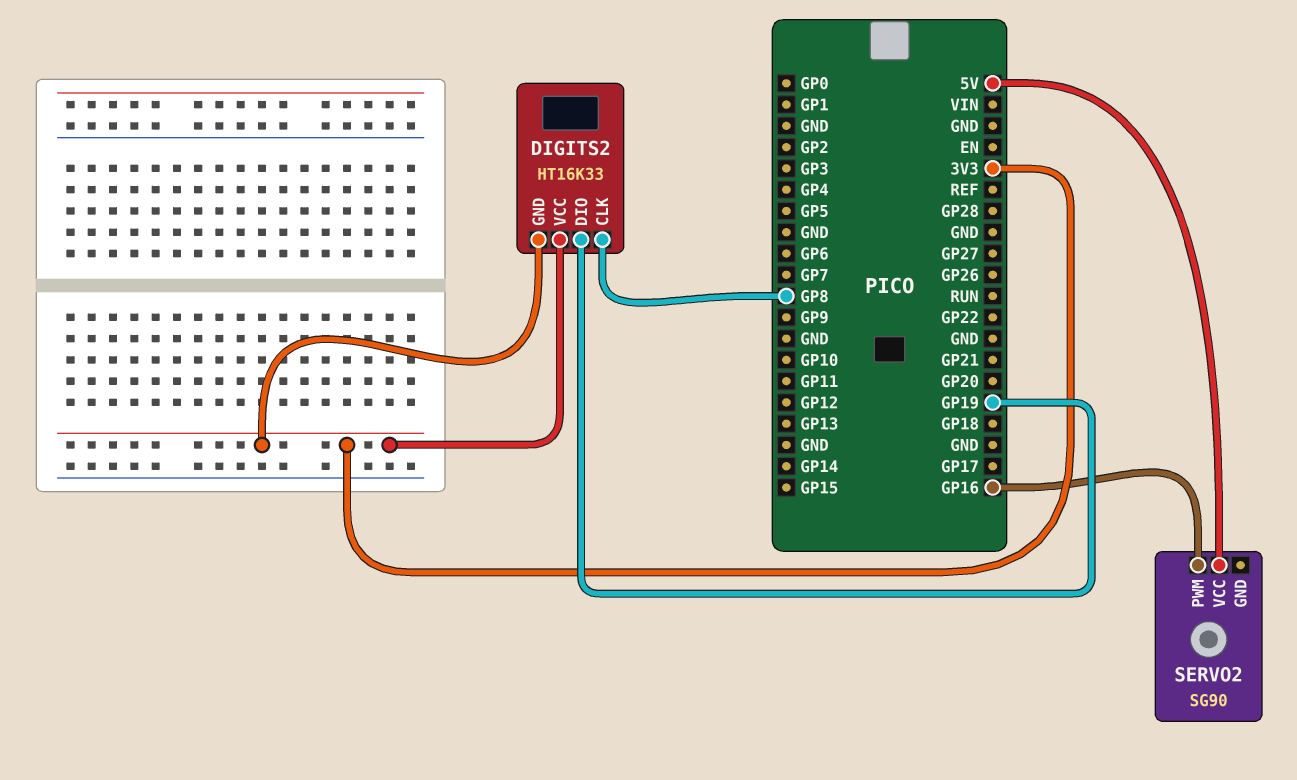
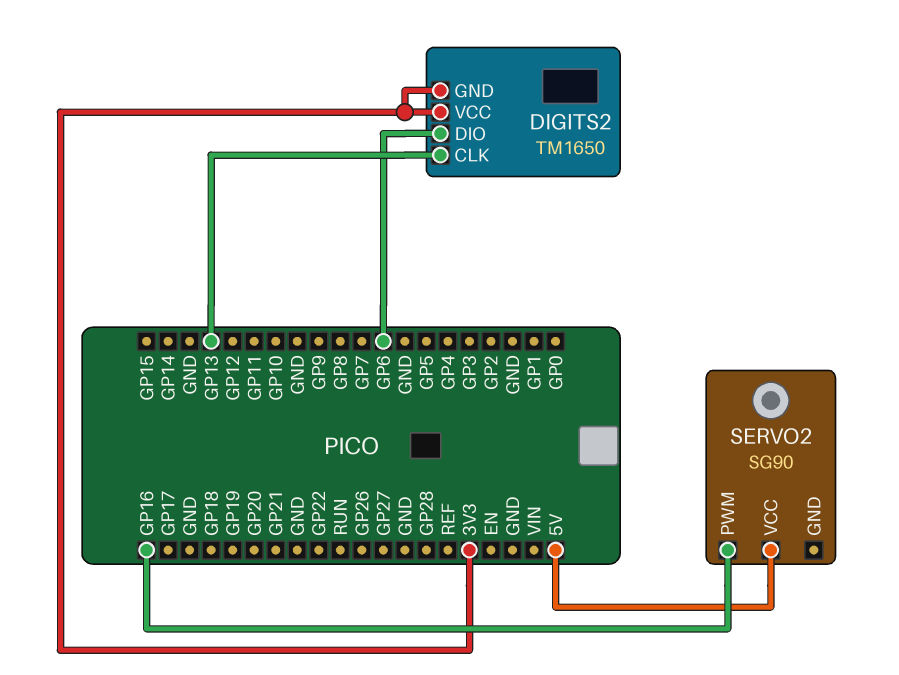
DIGITS2: HT16K33 -> TM1650
DIGITS2 pin CLK: GP8 -> GP13
DIGITS2 pin DIO: GP19 -> GP6

